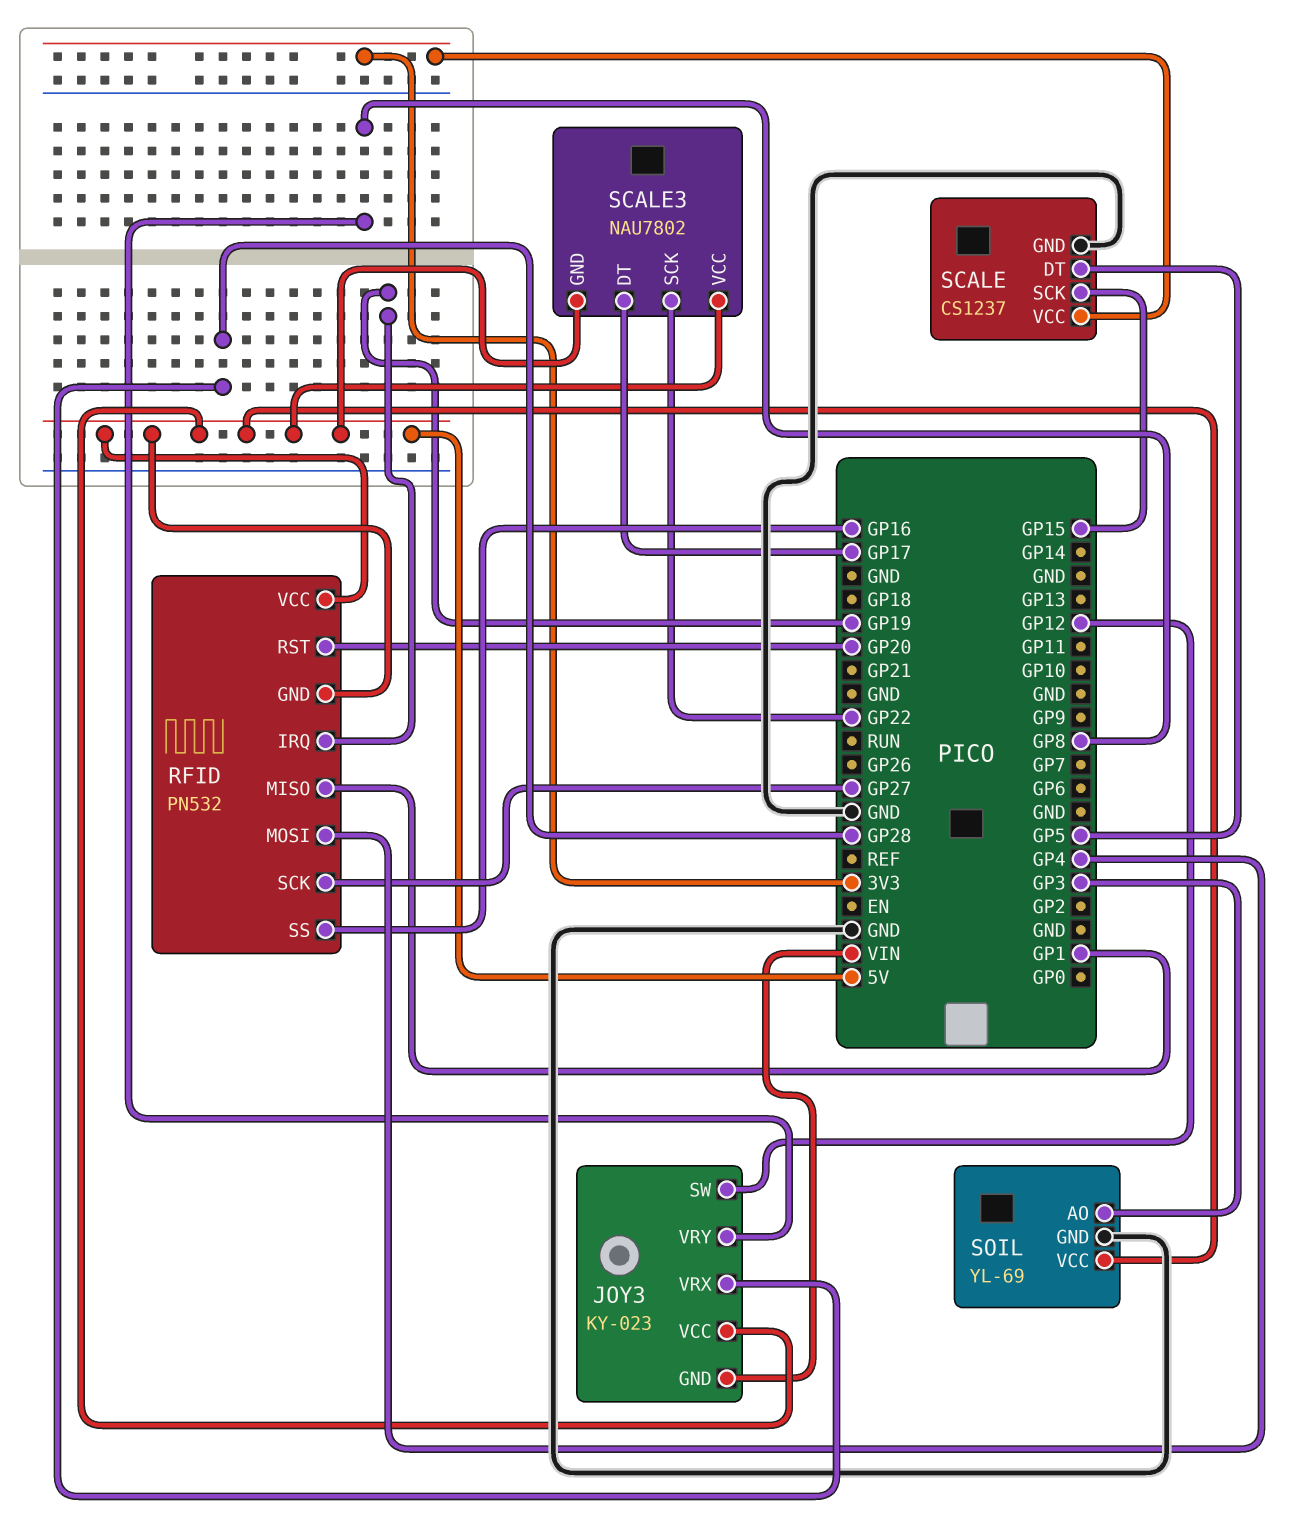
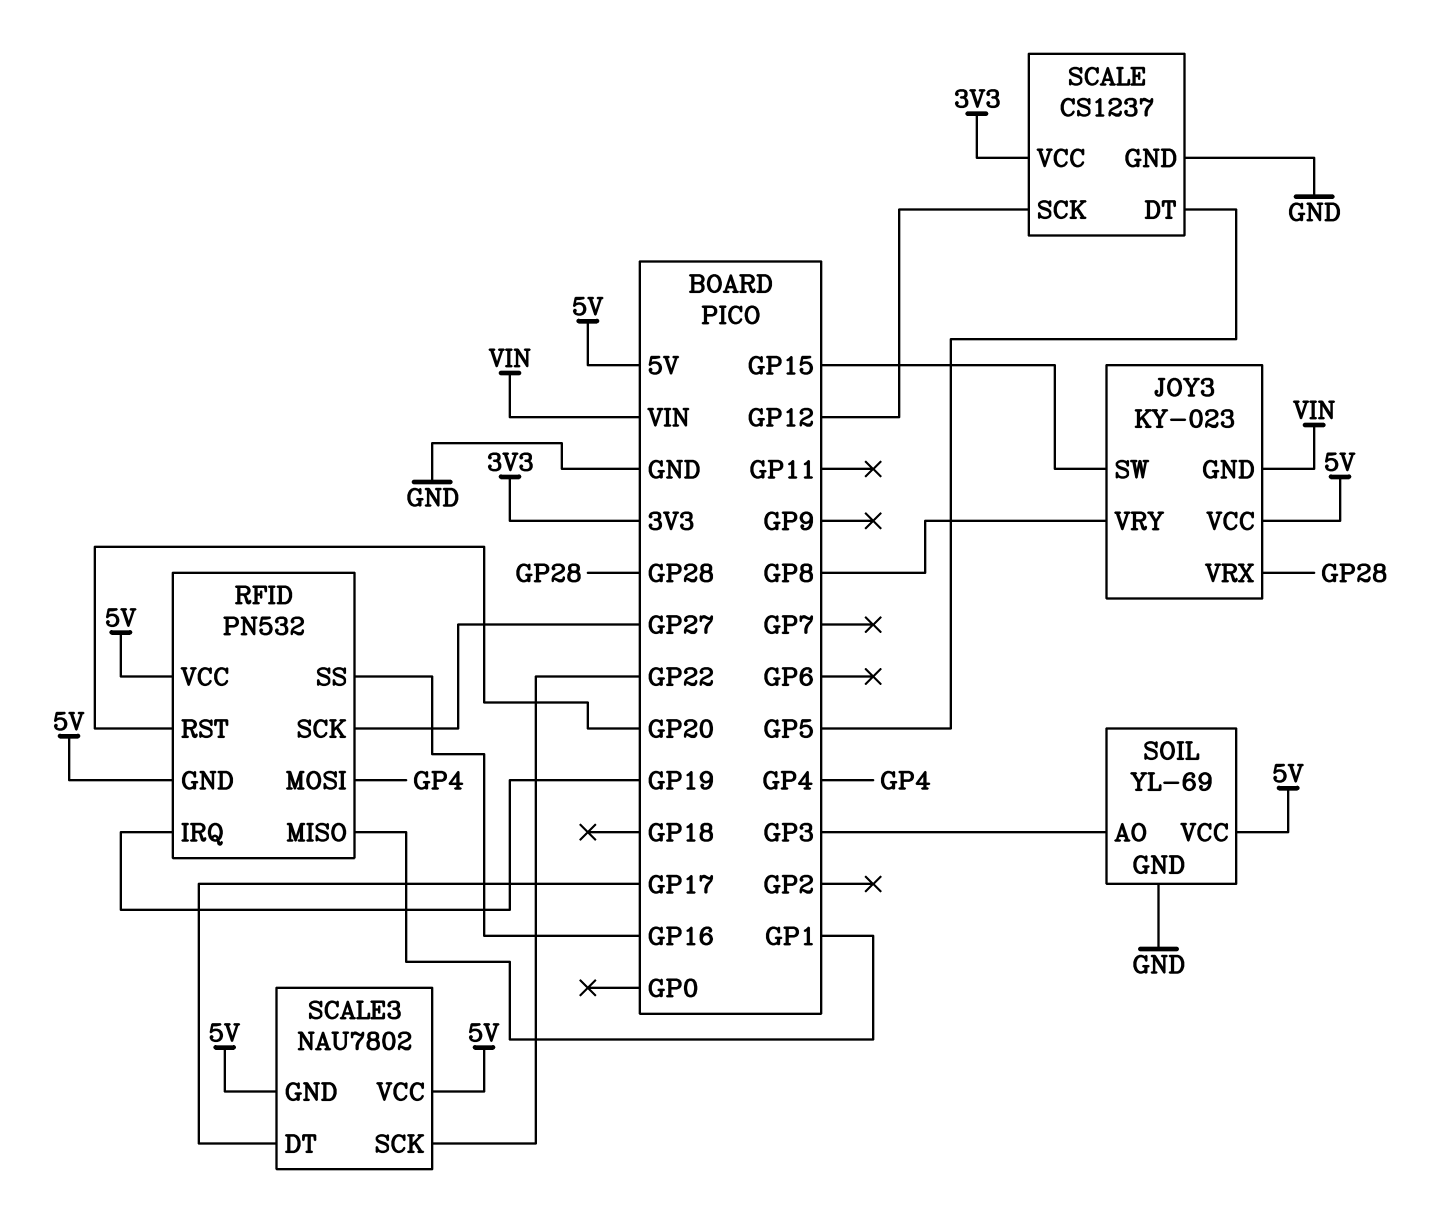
JOY3 pin SW: GP12 -> GP15
SCALE pin SCK: GP15 -> GP12

